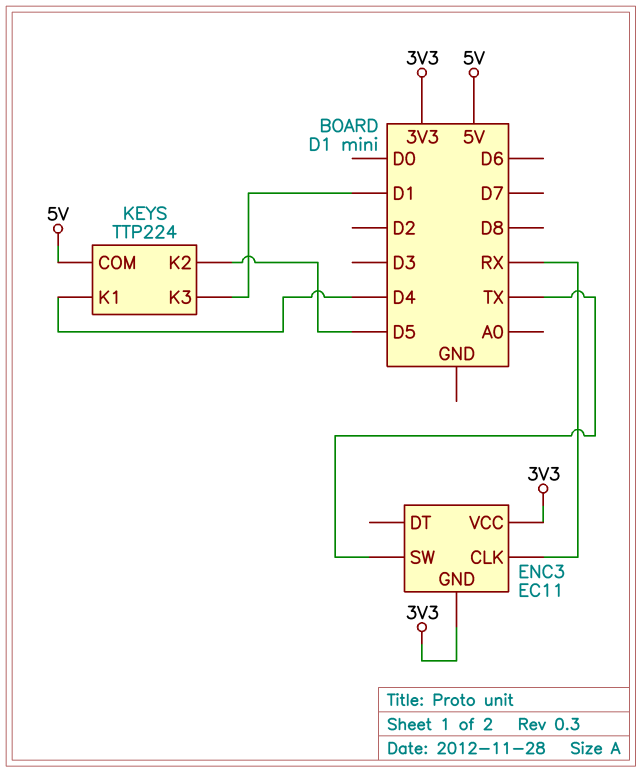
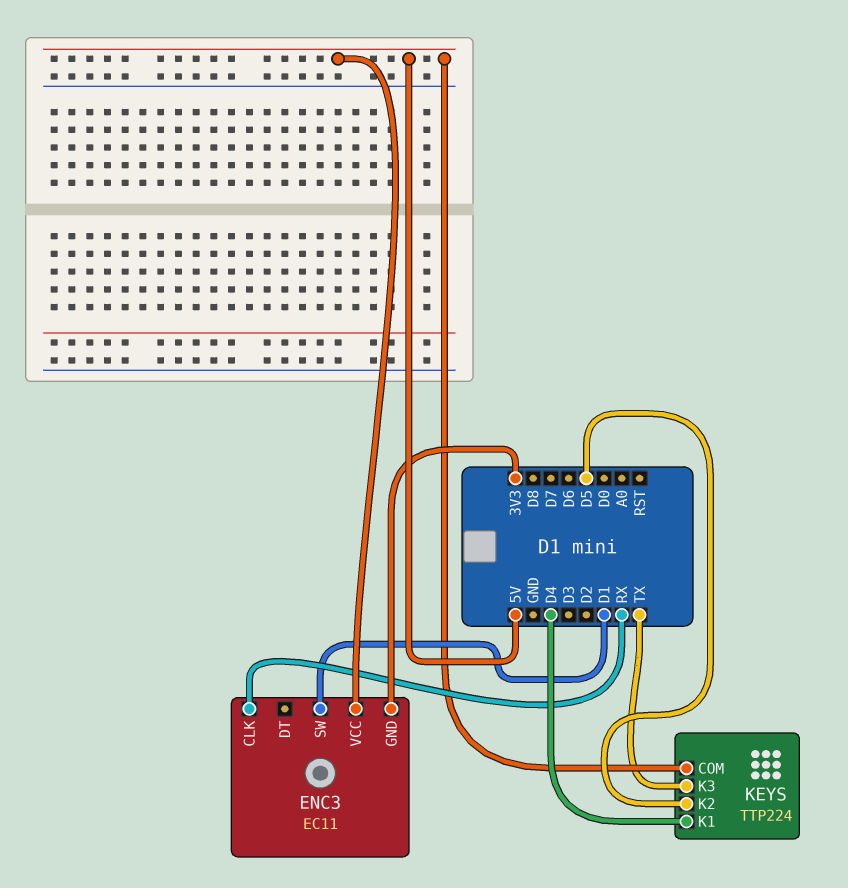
ENC3 pin SW: TX -> D1
ENC3 pin VCC: 3V3 -> 5V
KEYS pin K3: D1 -> TX

